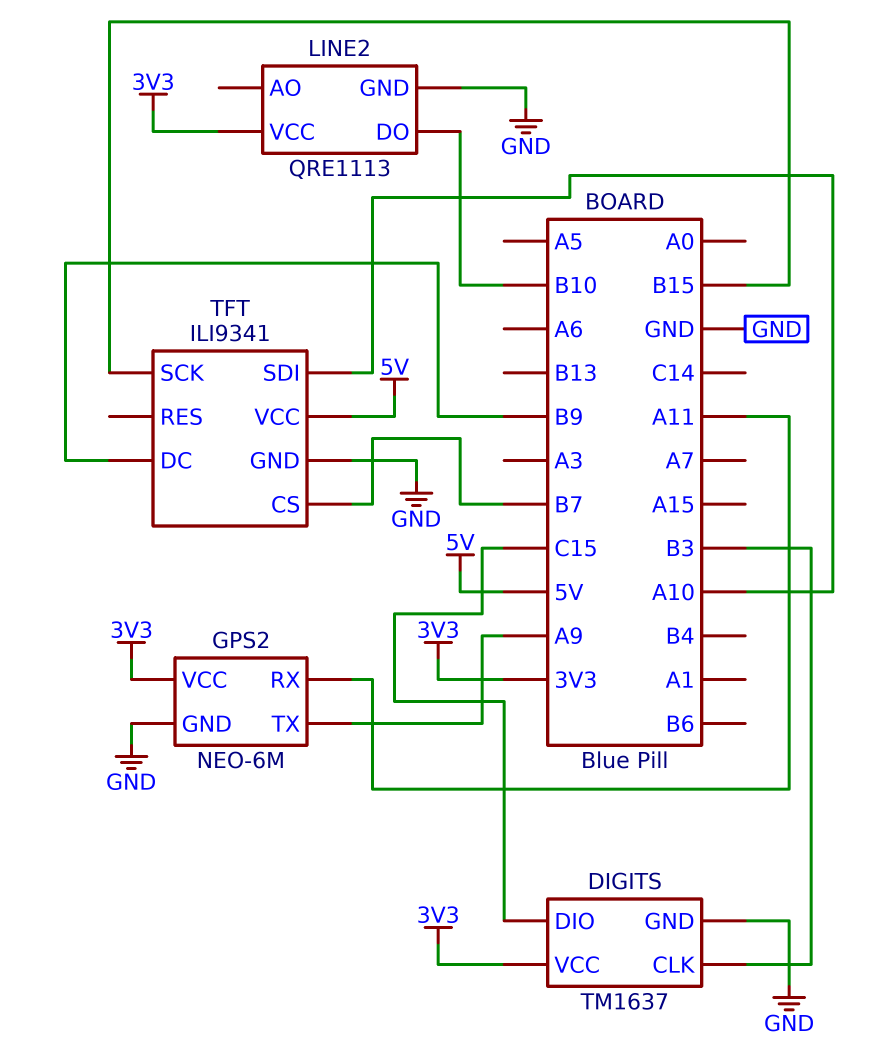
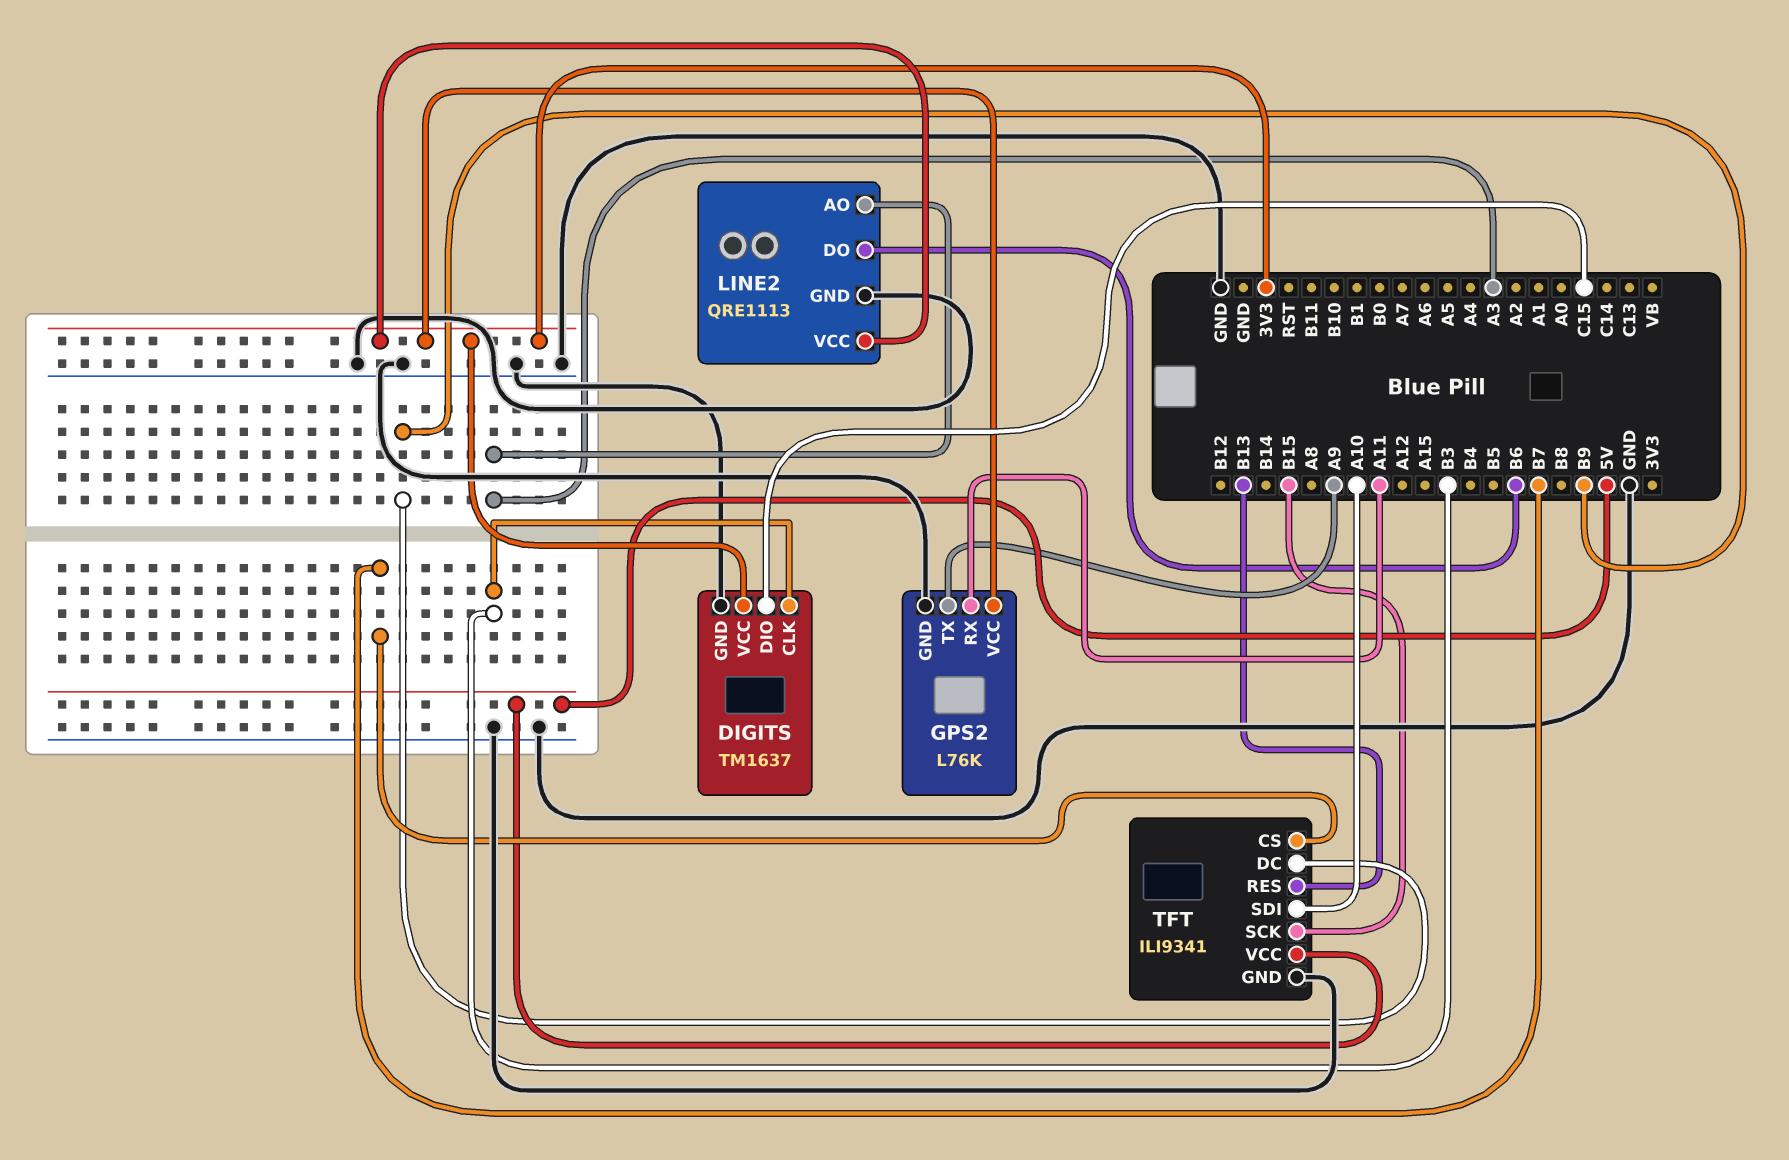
GPS2: NEO-6M -> L76K
LINE2 pin AO: none -> A3
LINE2 pin DO: B10 -> B6
TFT pin RES: none -> B13

